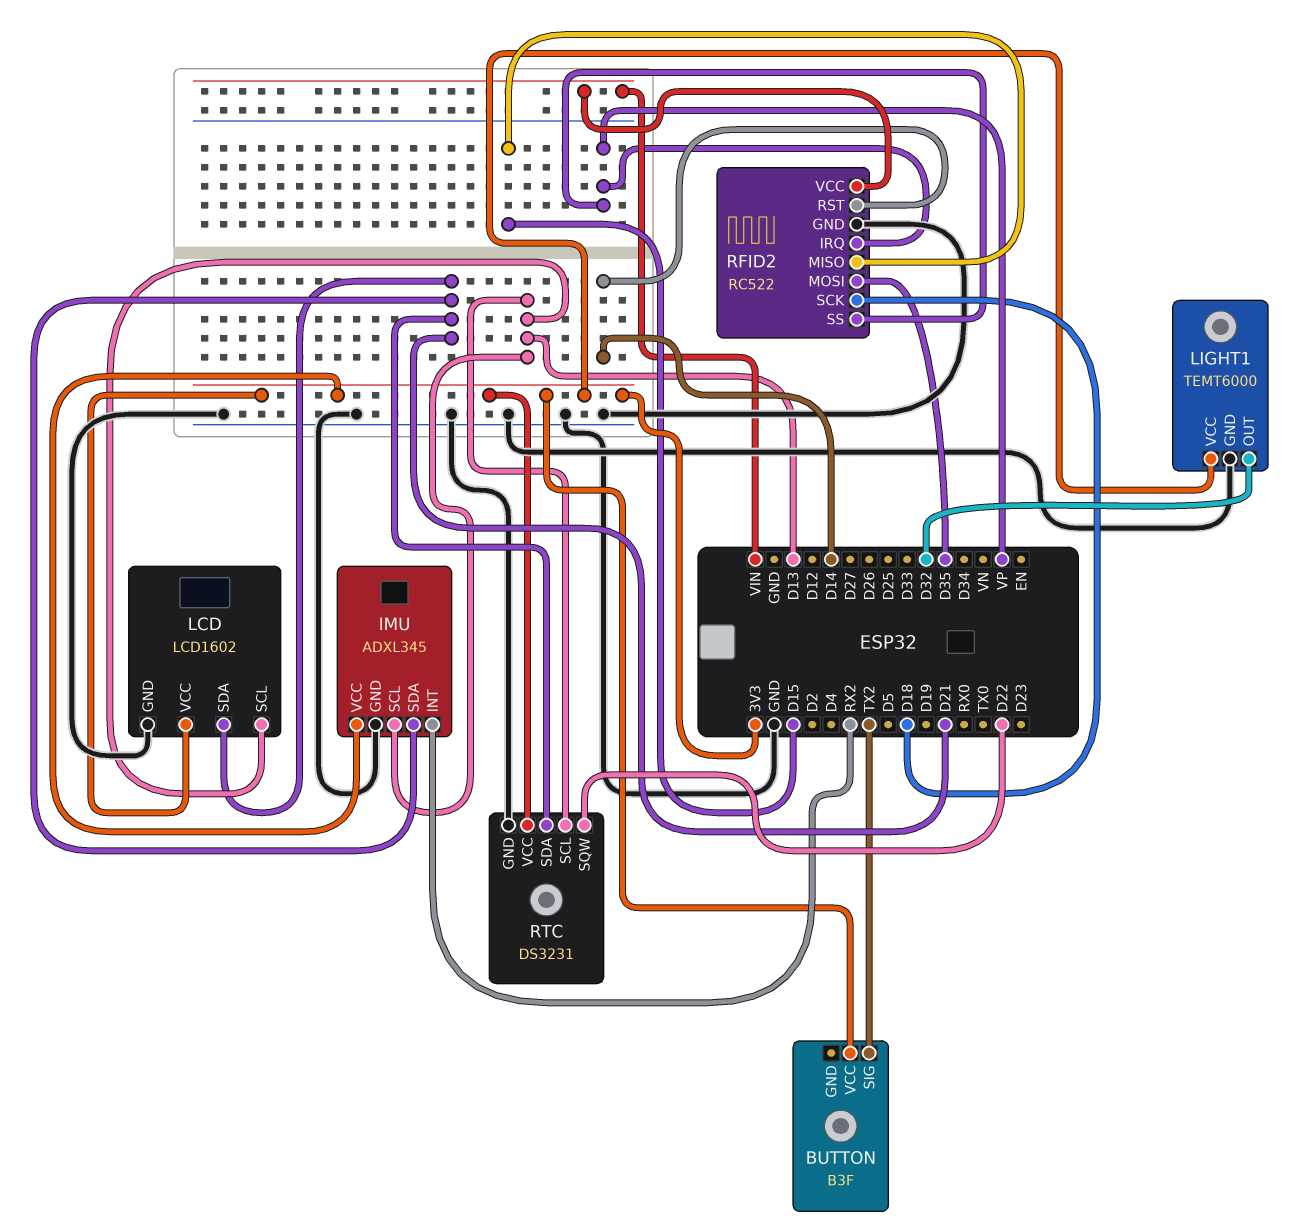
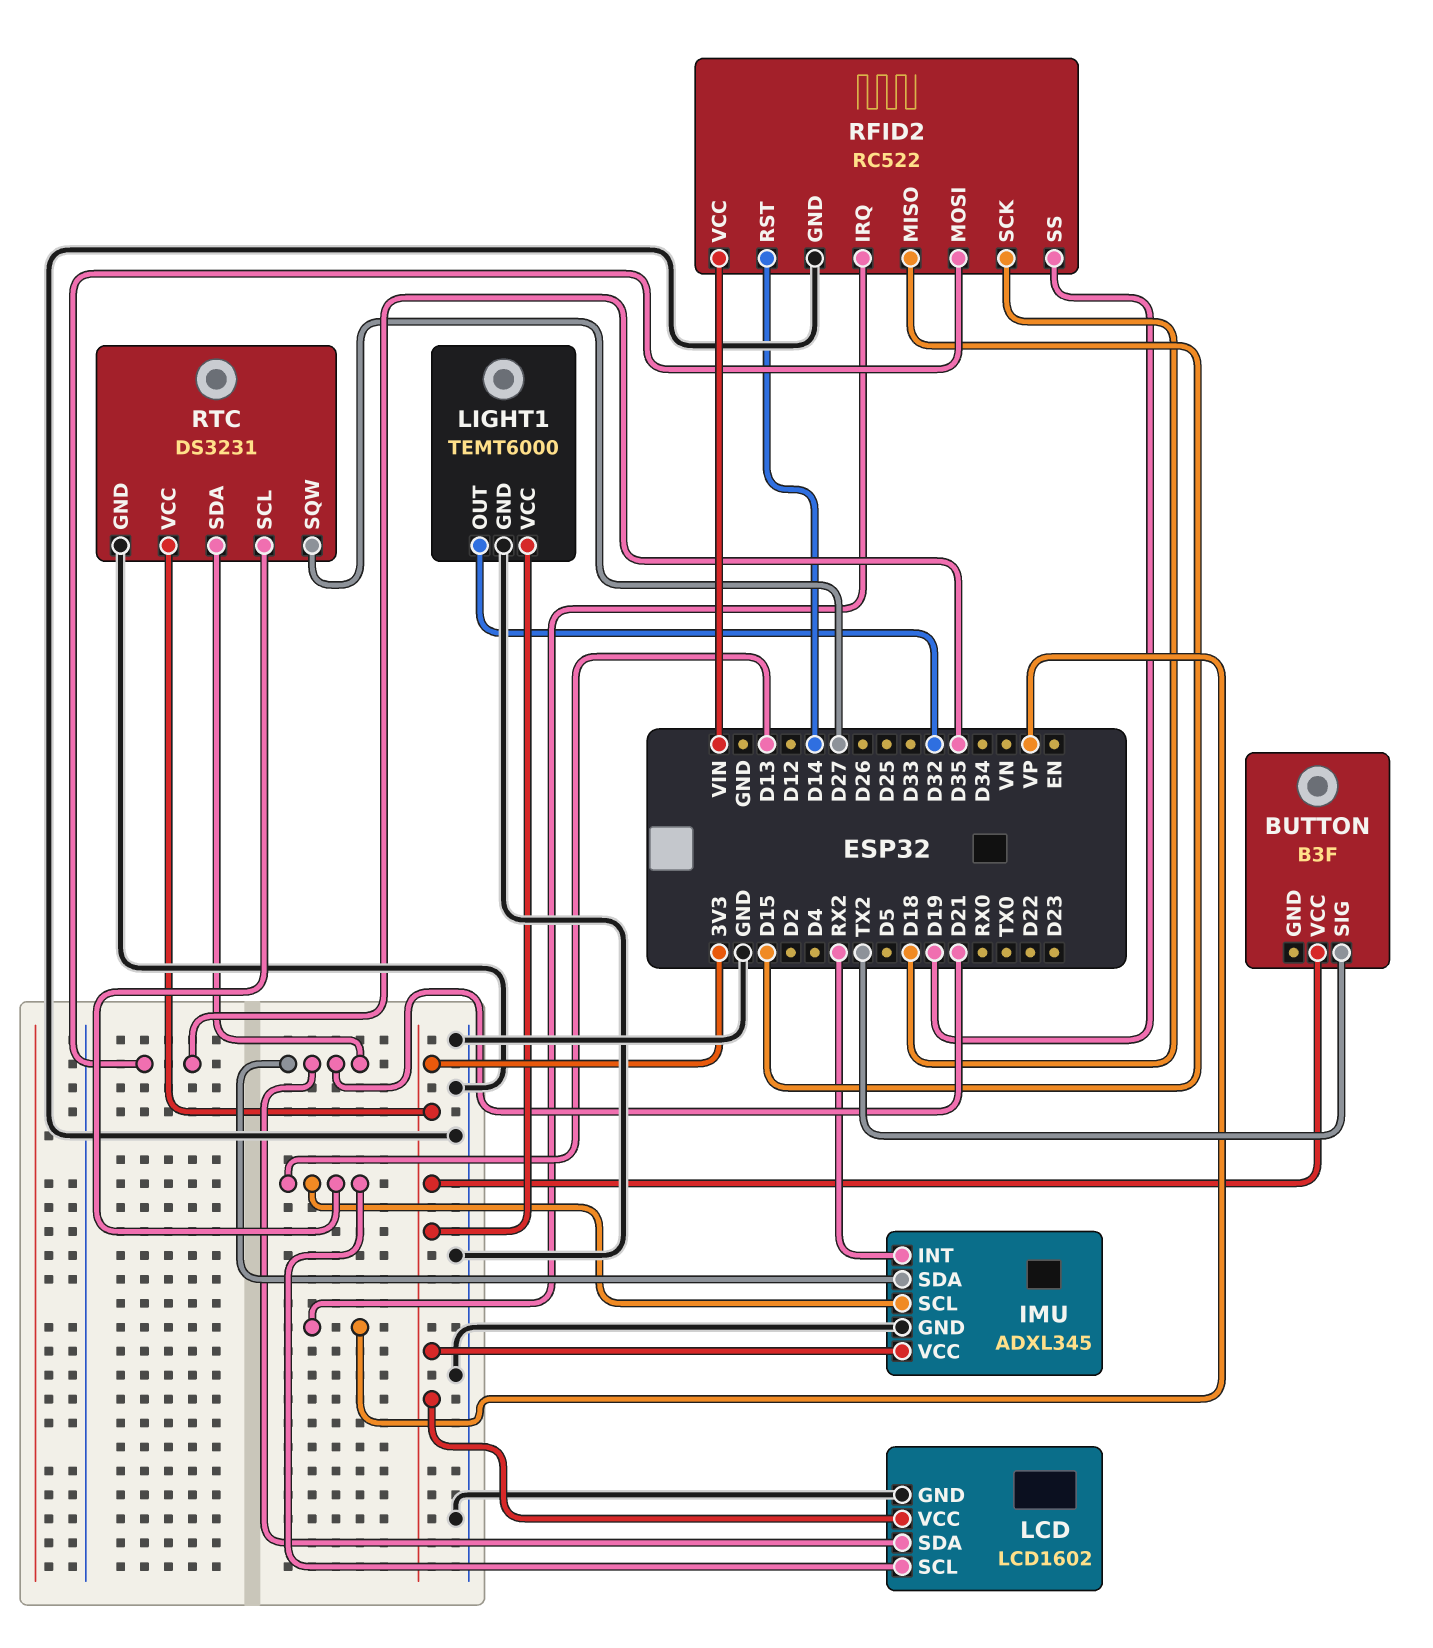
RFID2 pin SS: VP -> D19
RTC pin SQW: D22 -> D27

